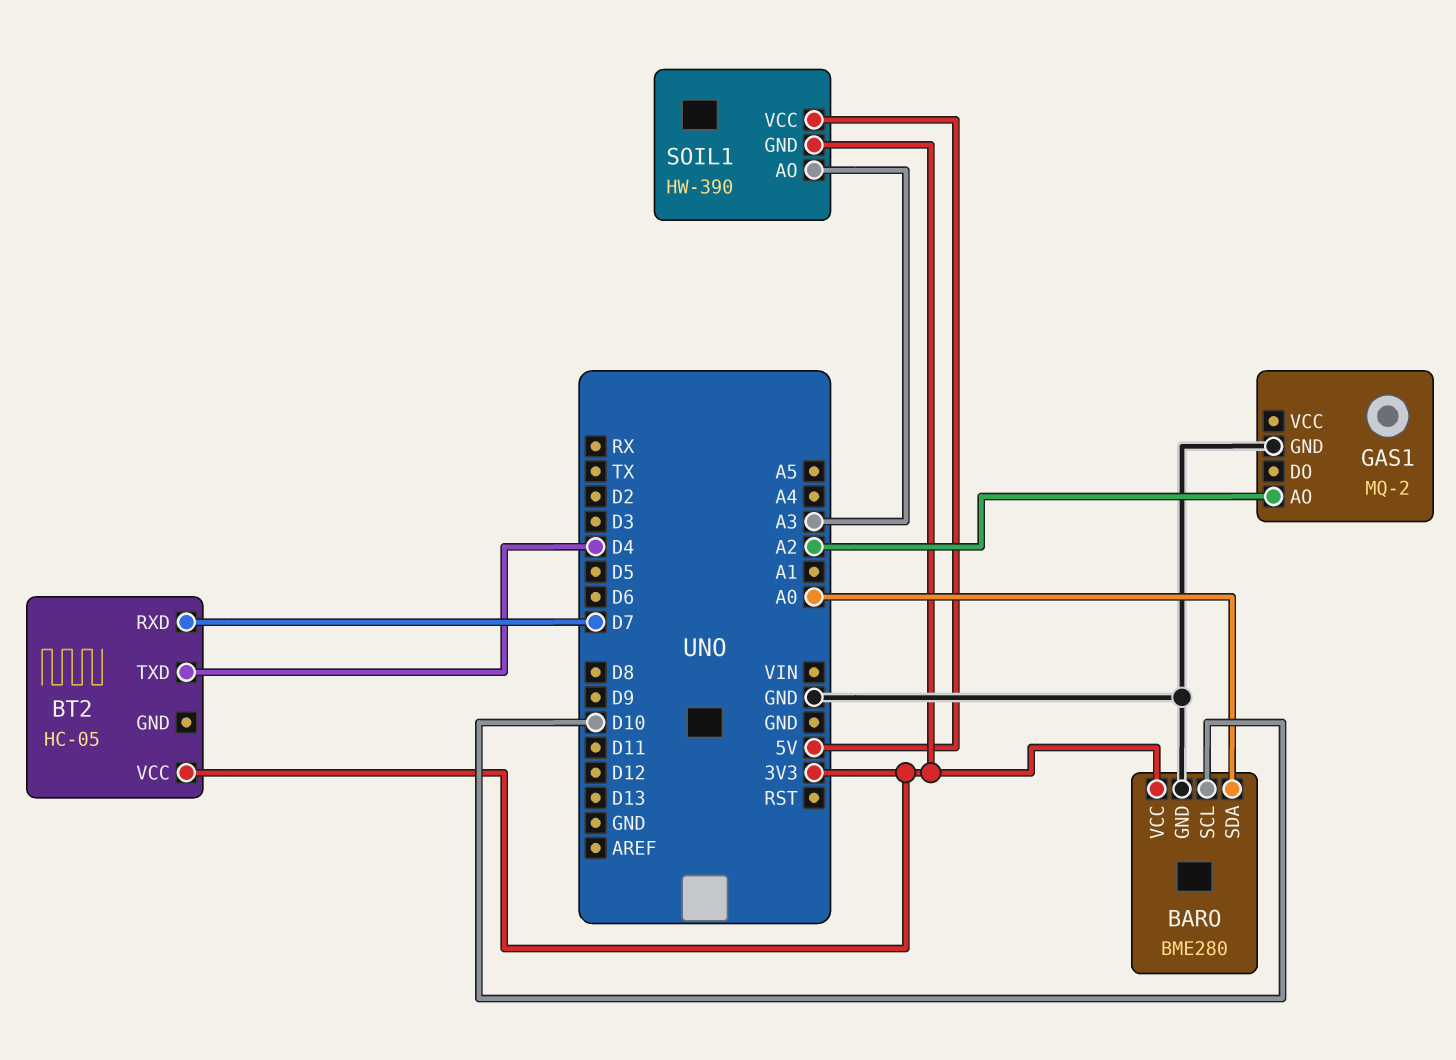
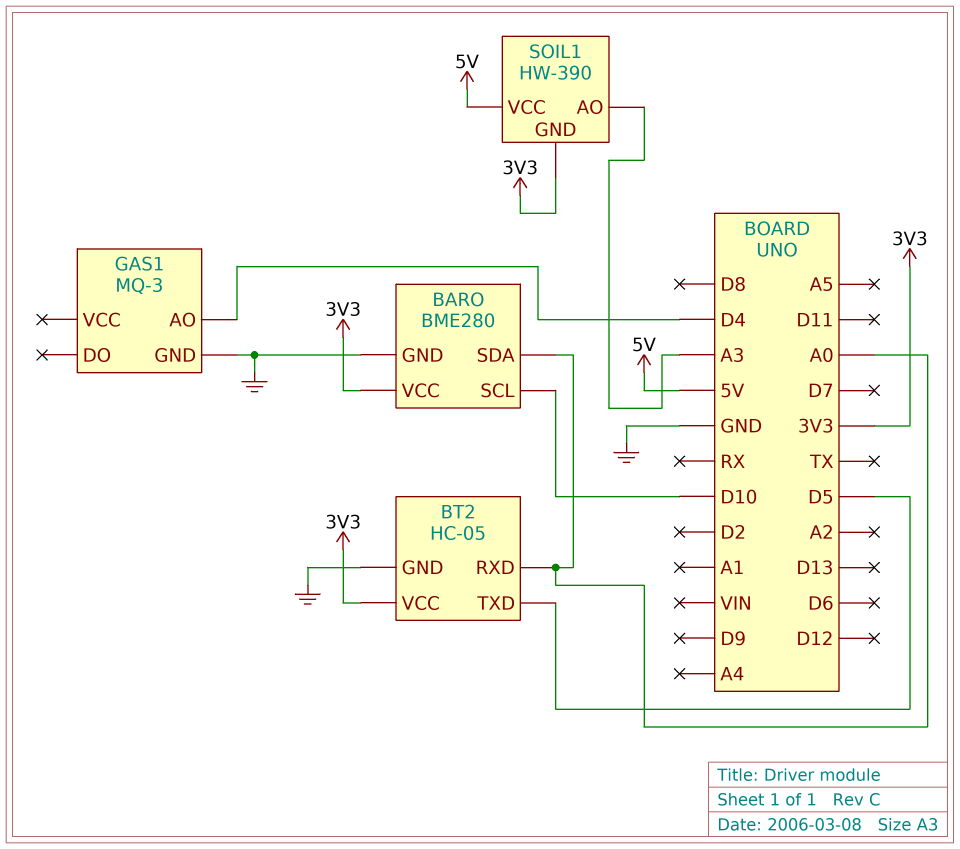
BT2 pin GND: none -> GND
BT2 pin RXD: D7 -> A0
BT2 pin TXD: D4 -> D5
GAS1: MQ-2 -> MQ-3
GAS1 pin AO: A2 -> D4

